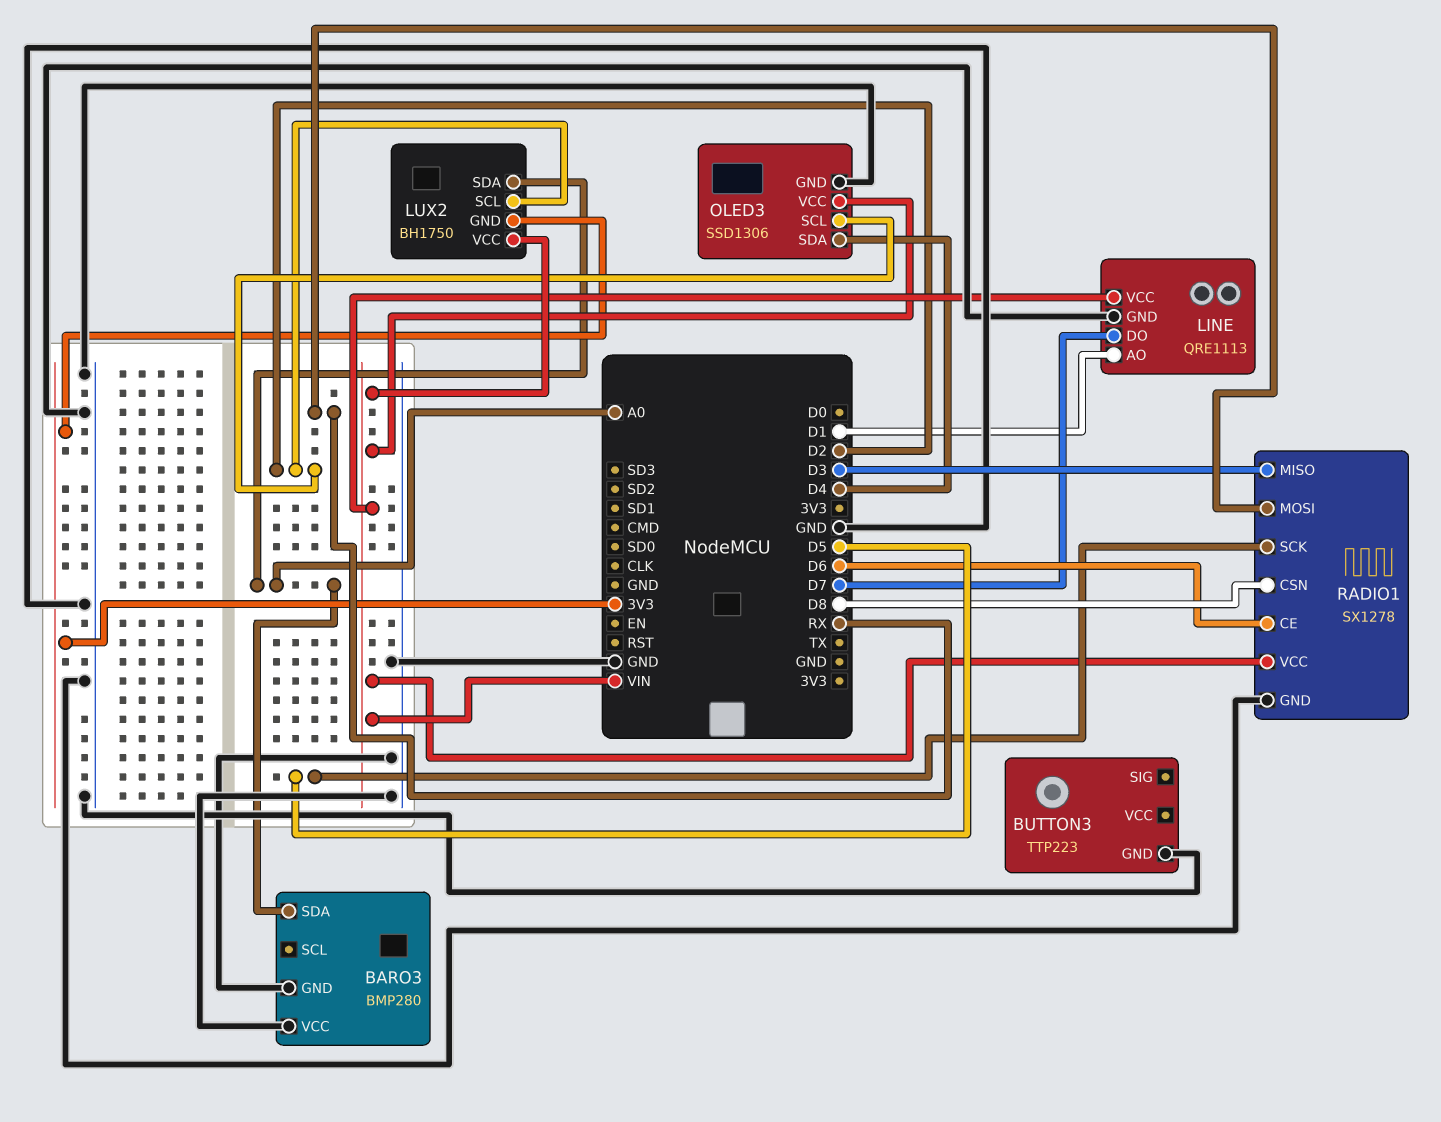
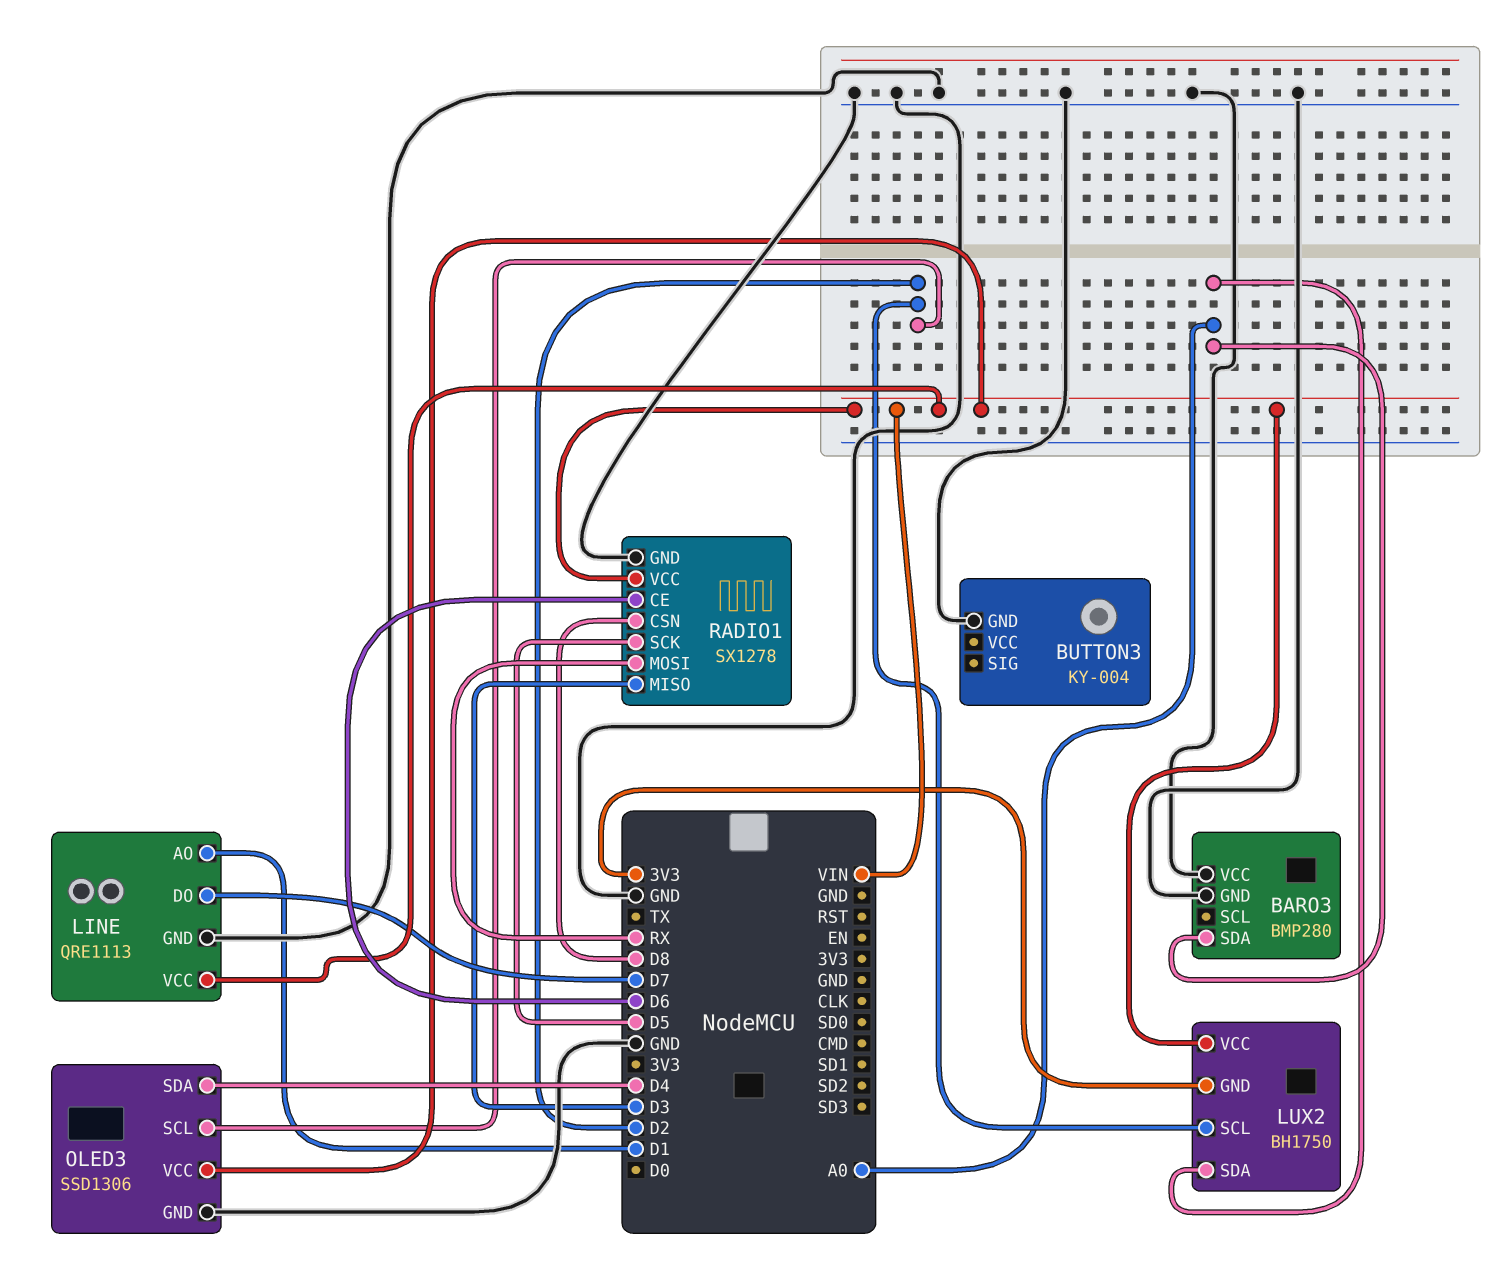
BUTTON3: TTP223 -> KY-004

